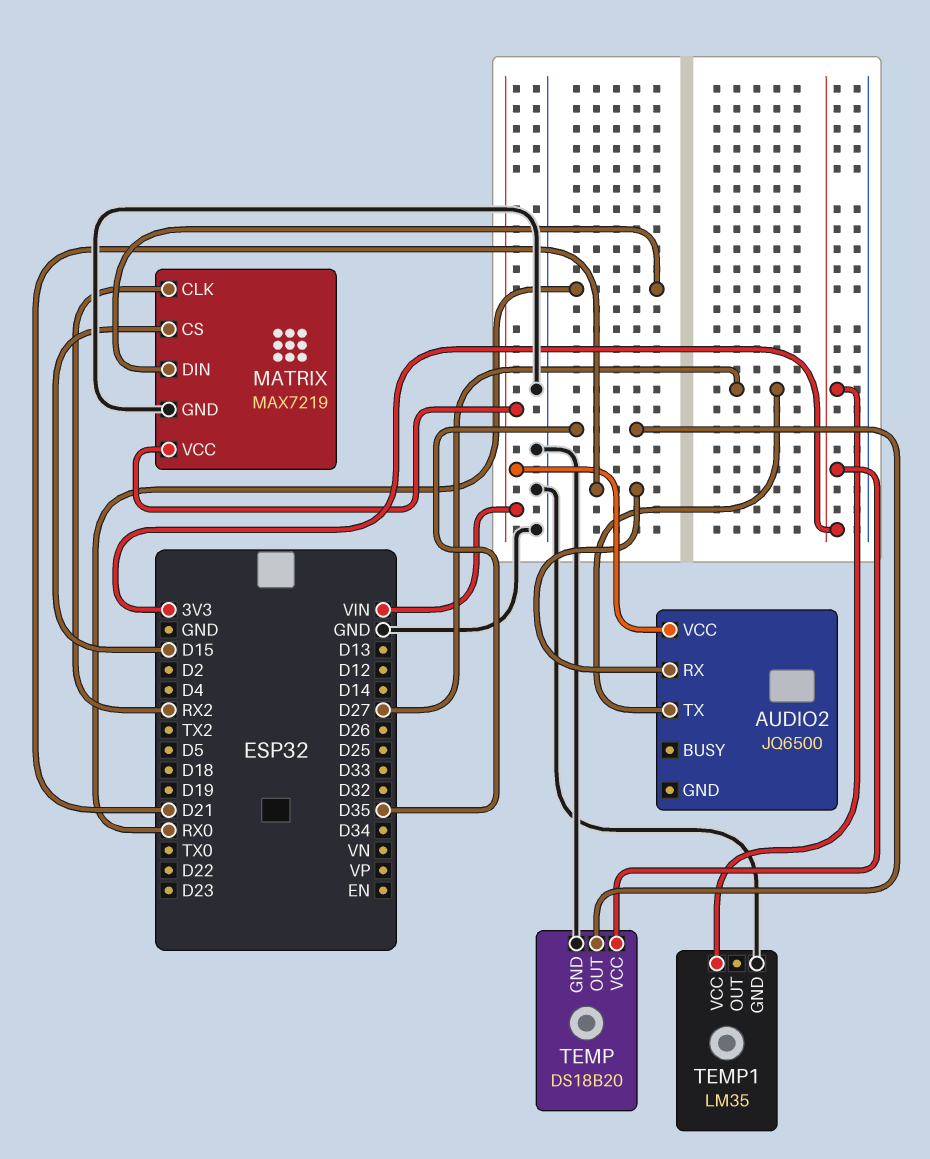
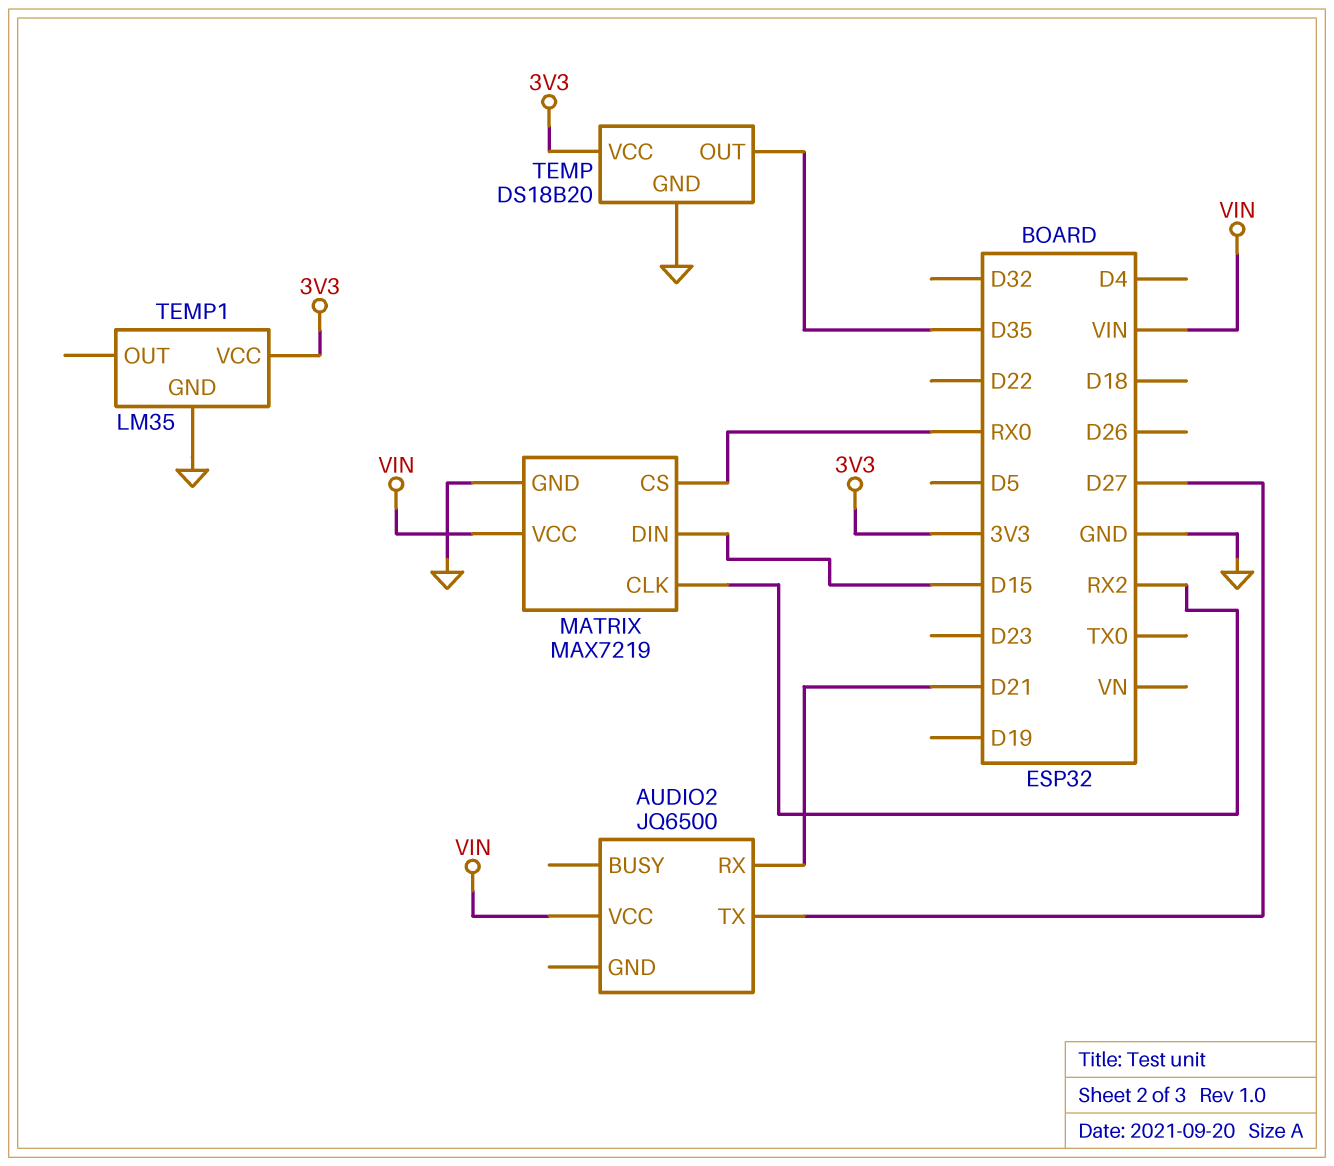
MATRIX pin CS: D15 -> RX0
MATRIX pin DIN: RX0 -> D15

